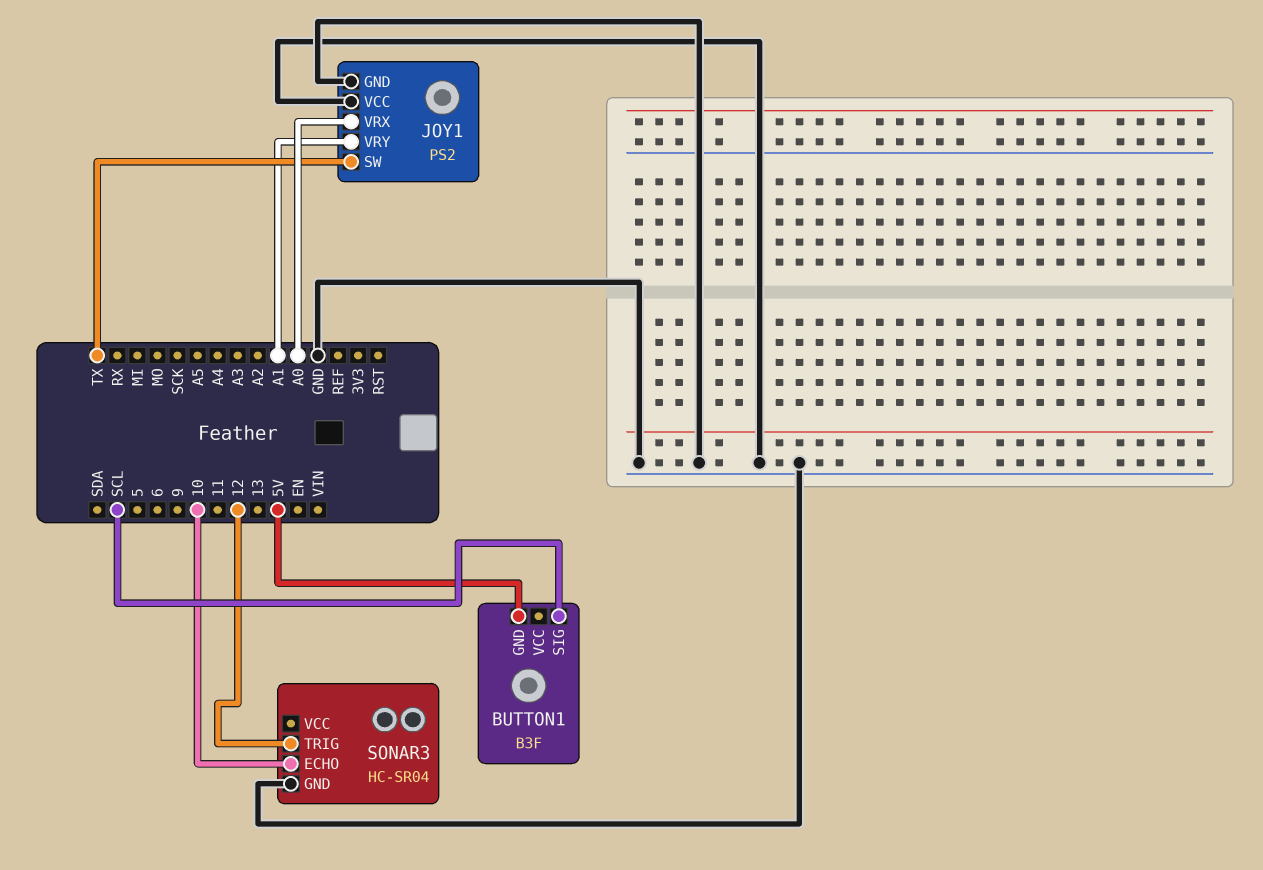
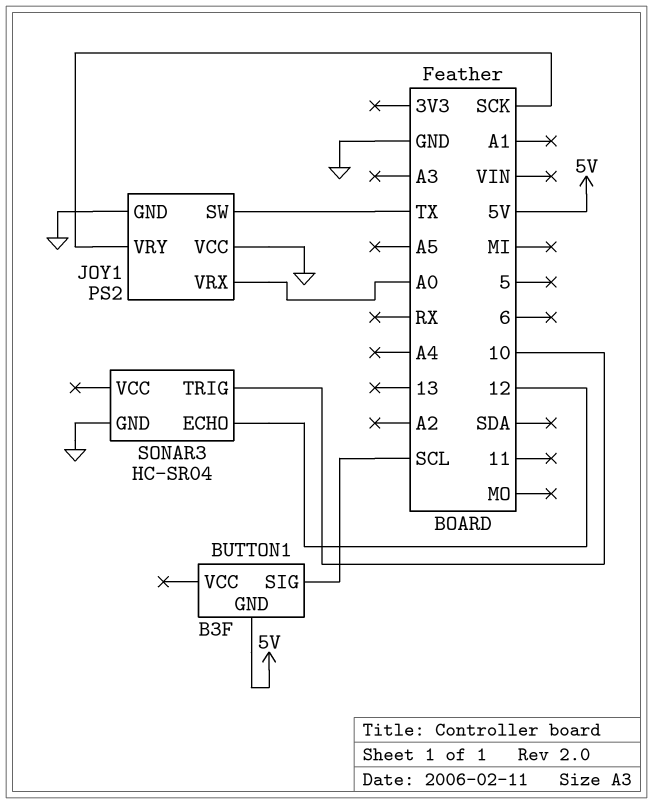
JOY1 pin VRY: A1 -> SCK
SONAR3 pin ECHO: 10 -> 12
SONAR3 pin TRIG: 12 -> 10

